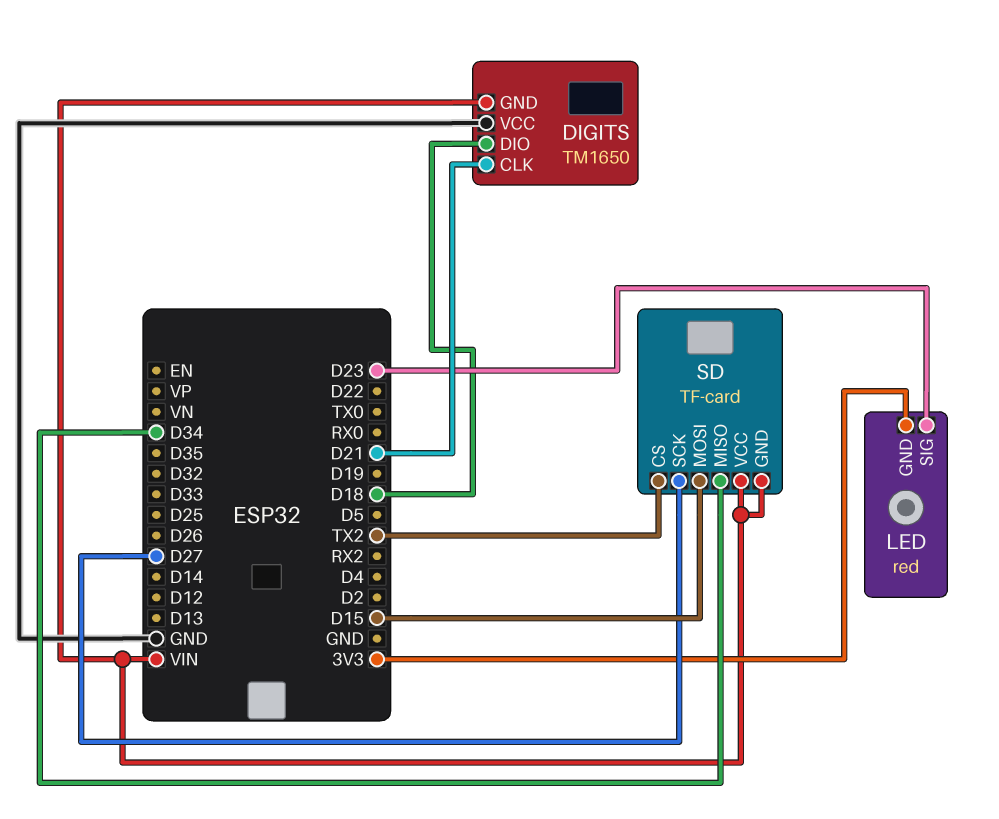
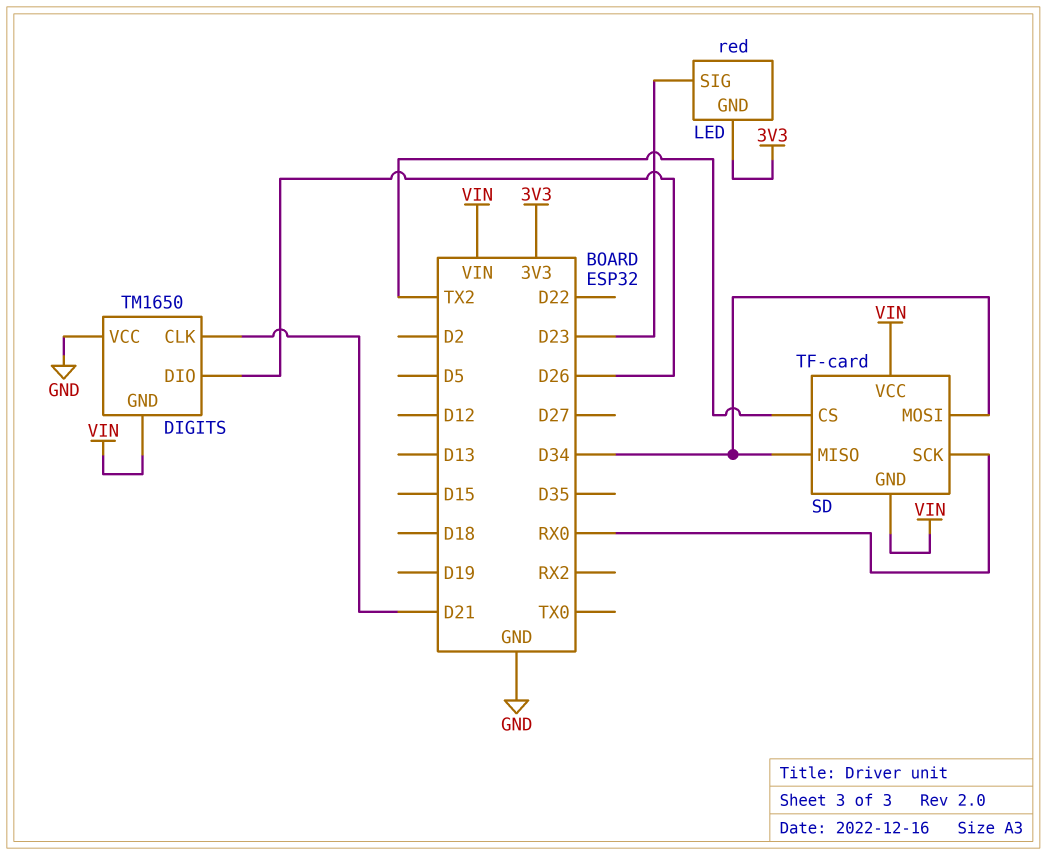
DIGITS pin DIO: D18 -> D26
SD pin MOSI: D15 -> D34
SD pin SCK: D27 -> RX0

